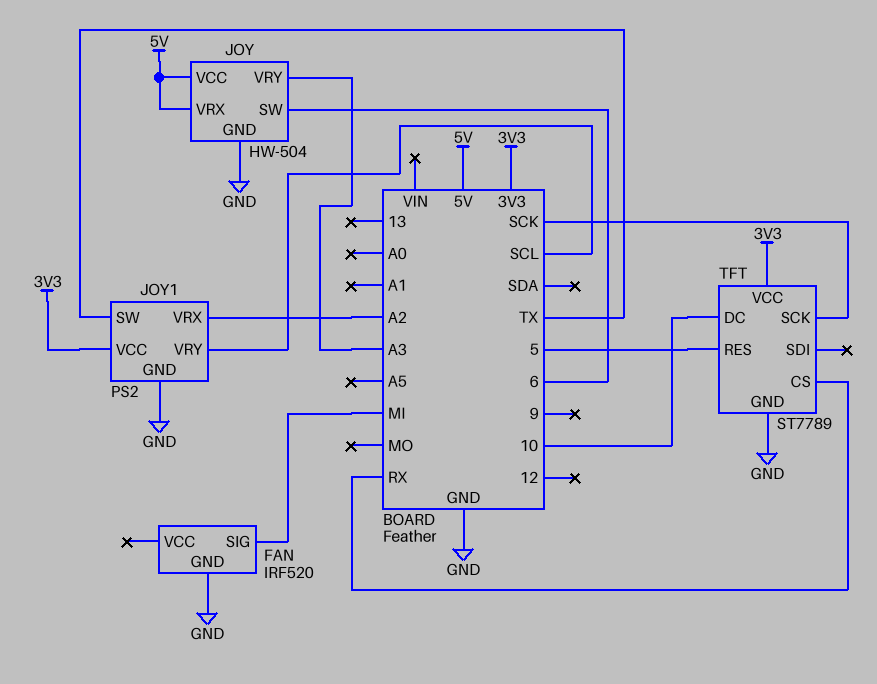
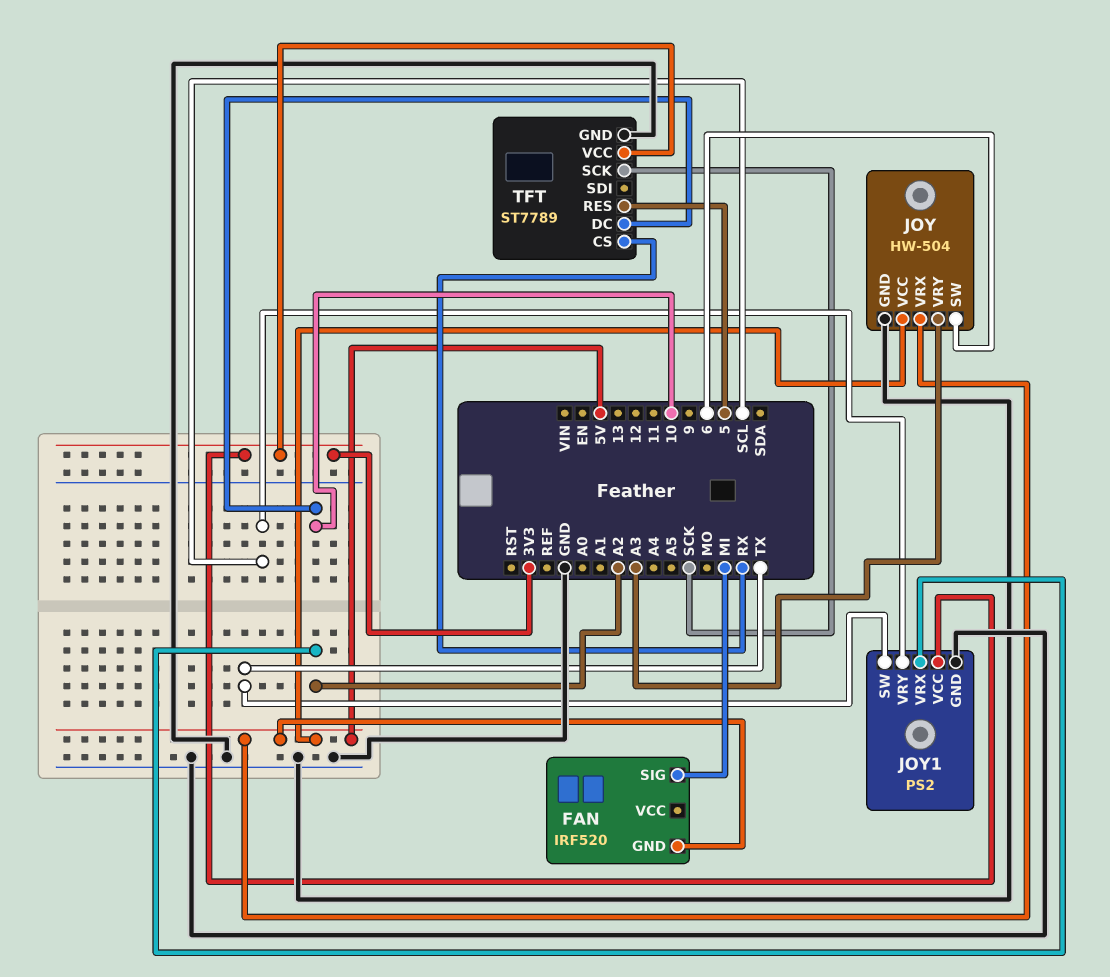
FAN pin GND: GND -> 5V

